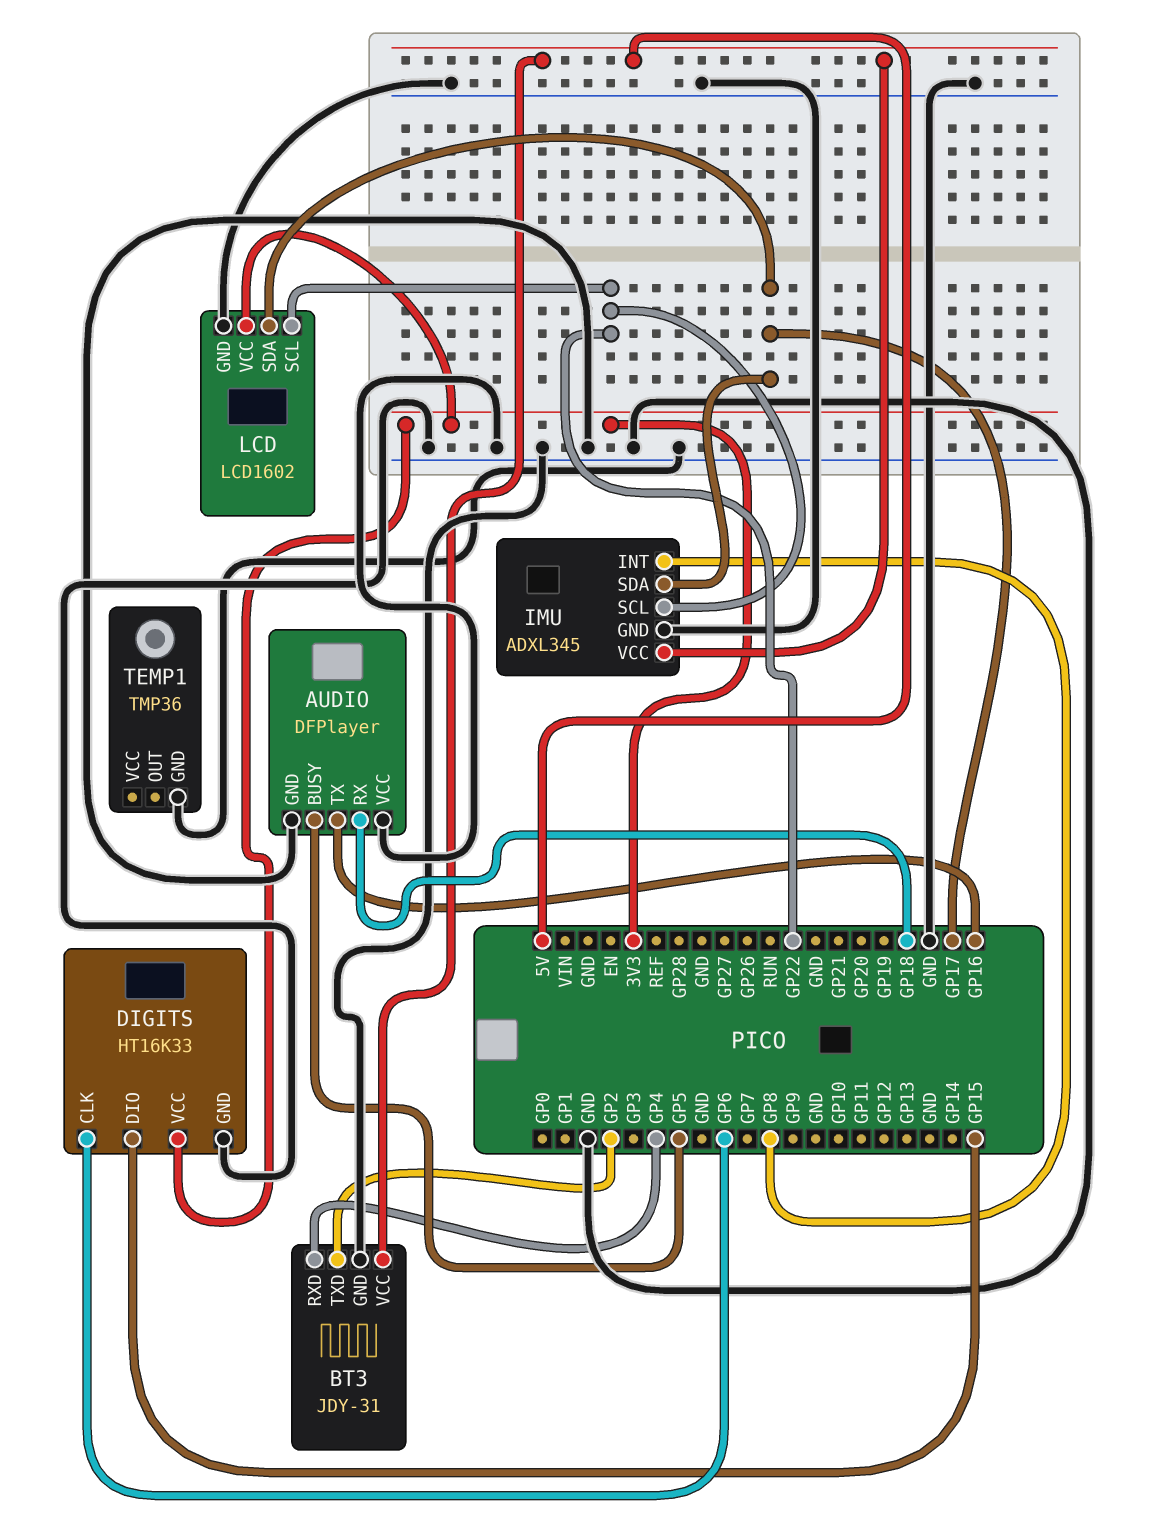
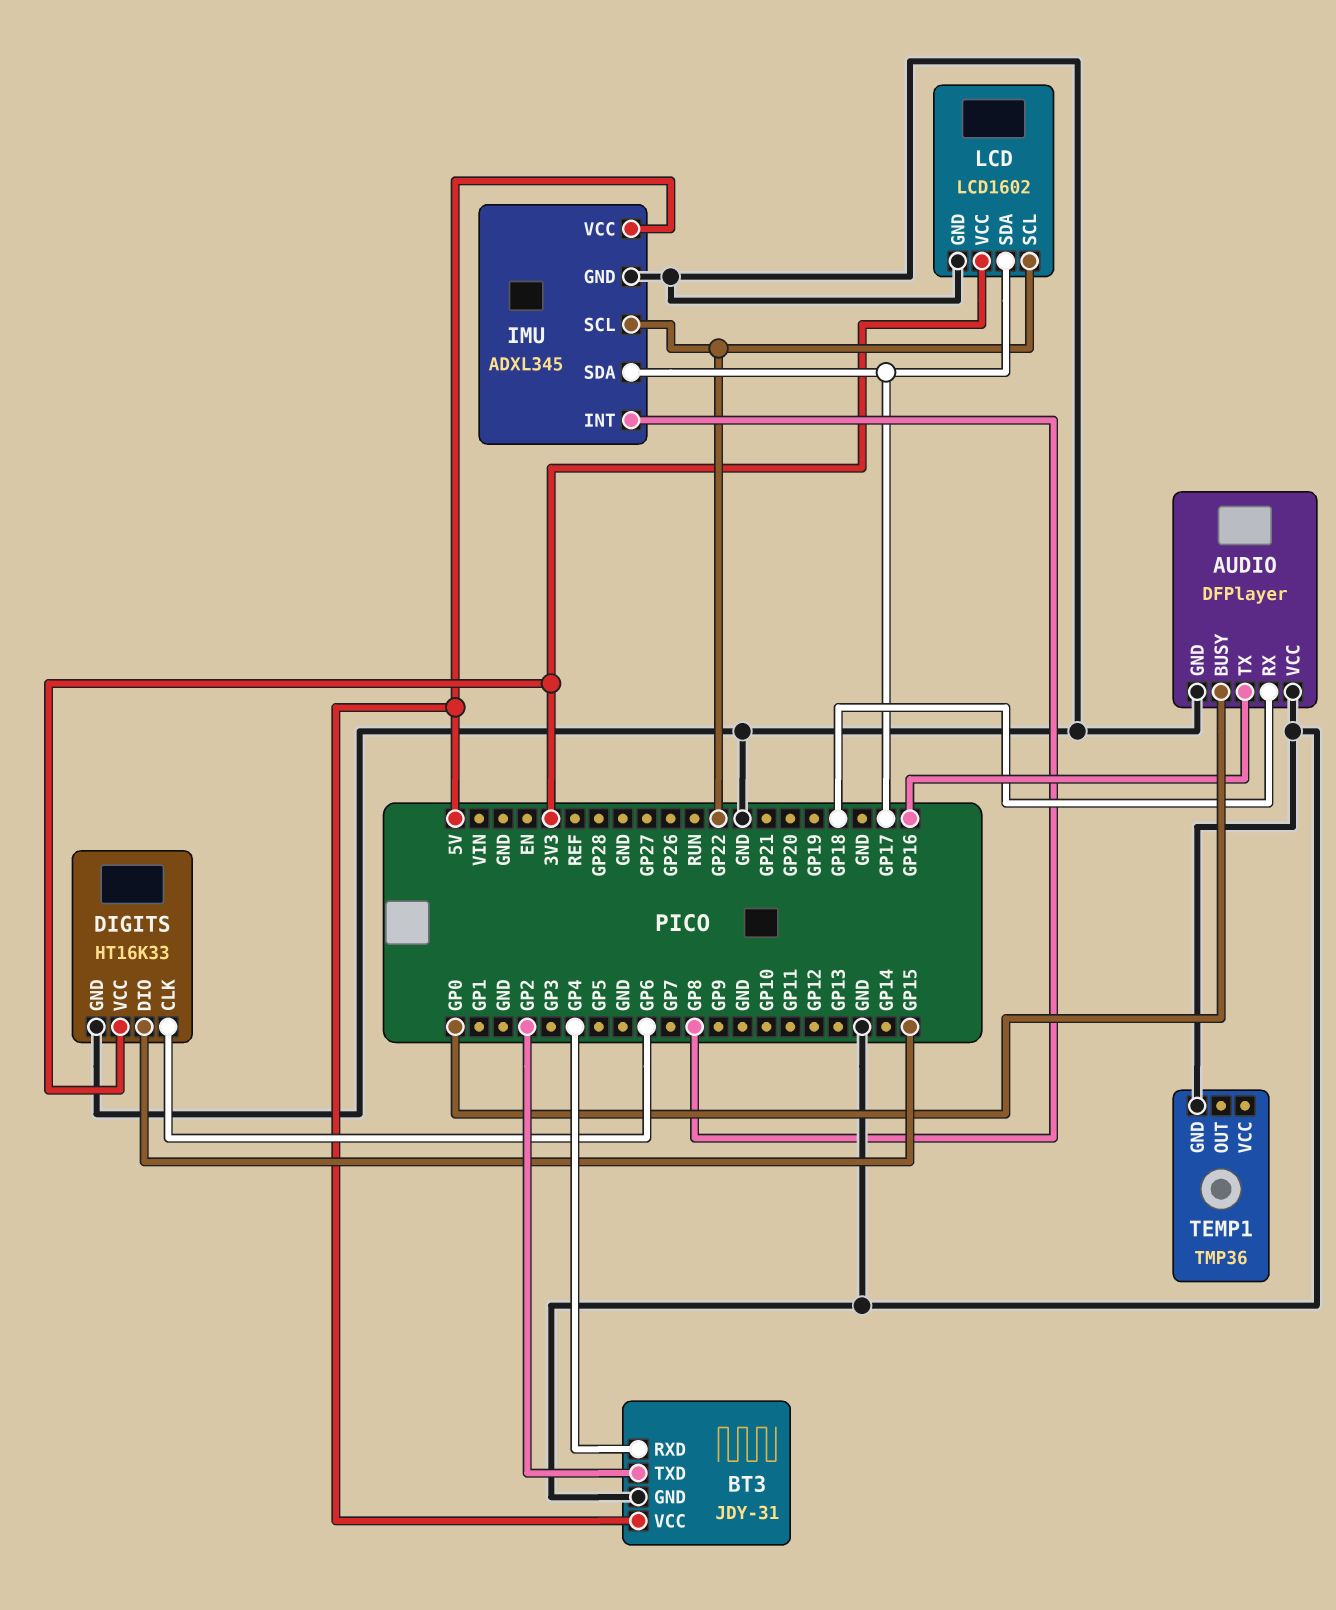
AUDIO pin BUSY: GP5 -> GP0

